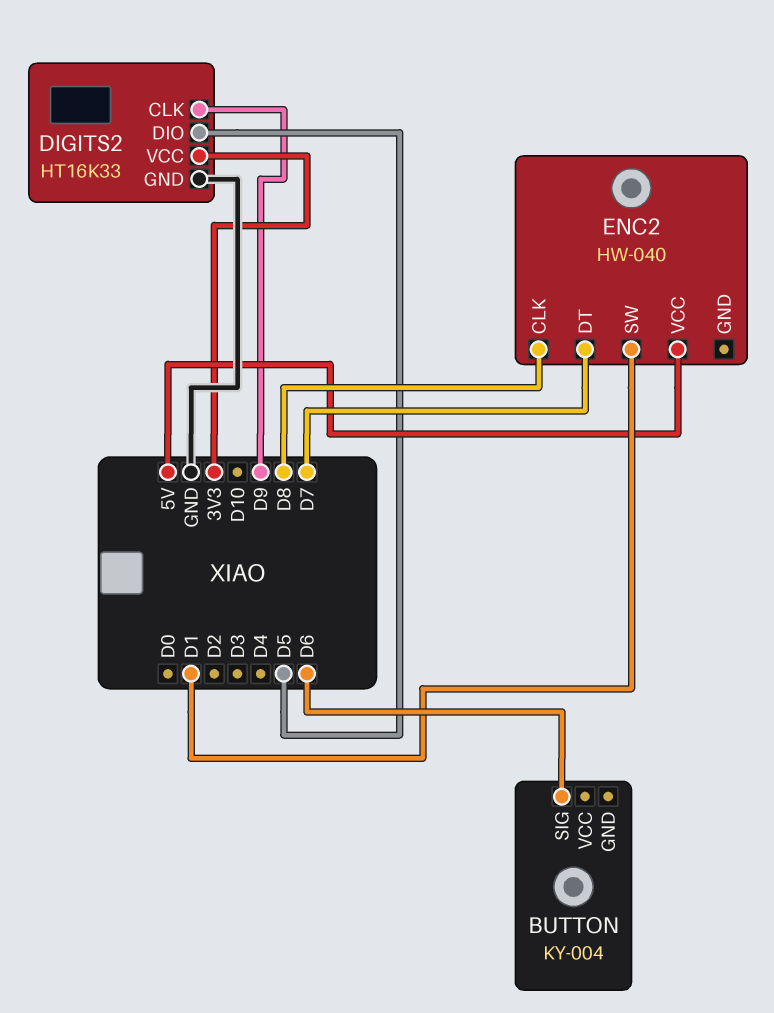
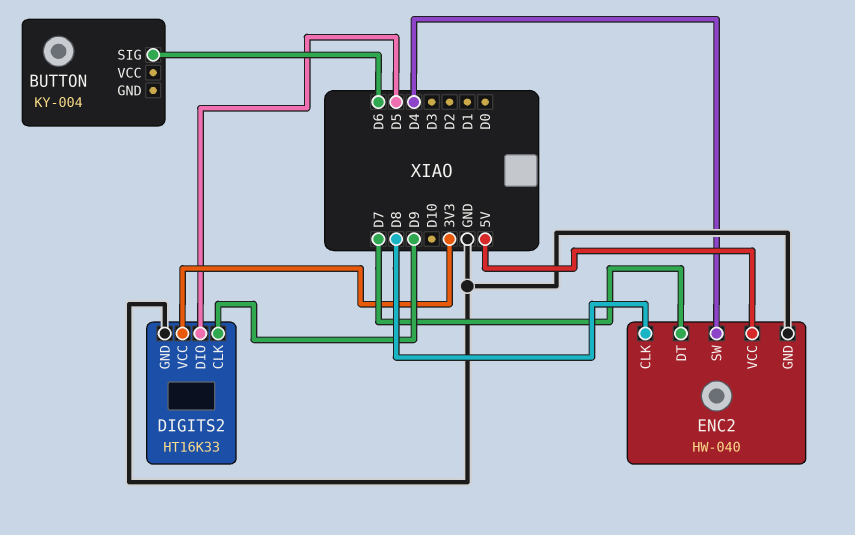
ENC2 pin GND: none -> GND
ENC2 pin SW: D1 -> D4

